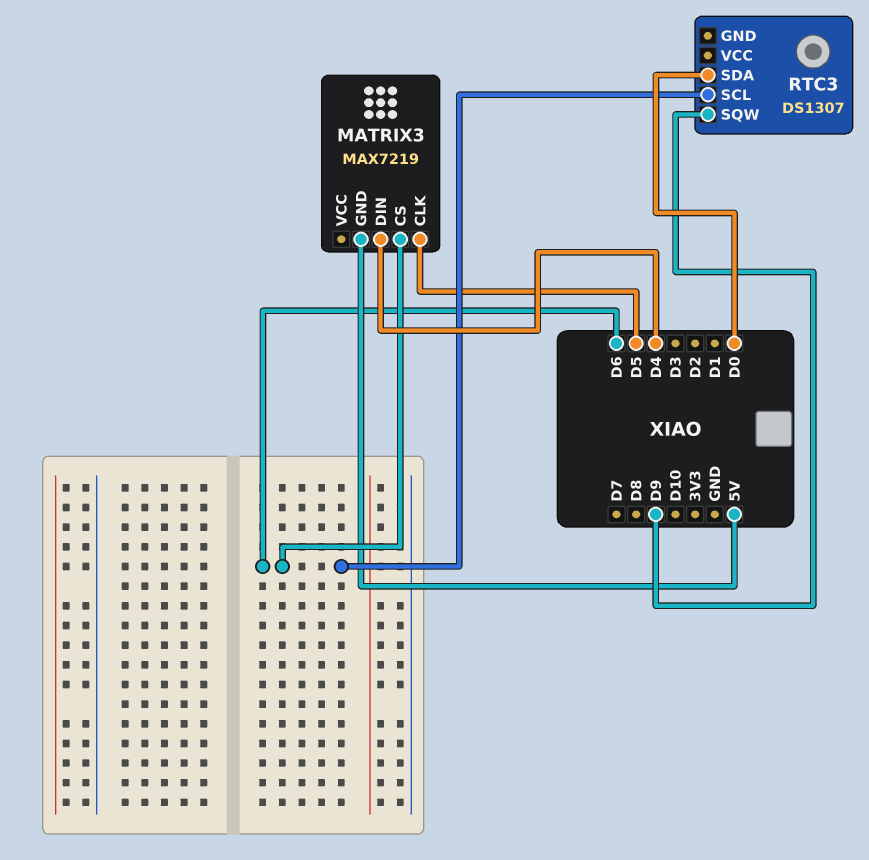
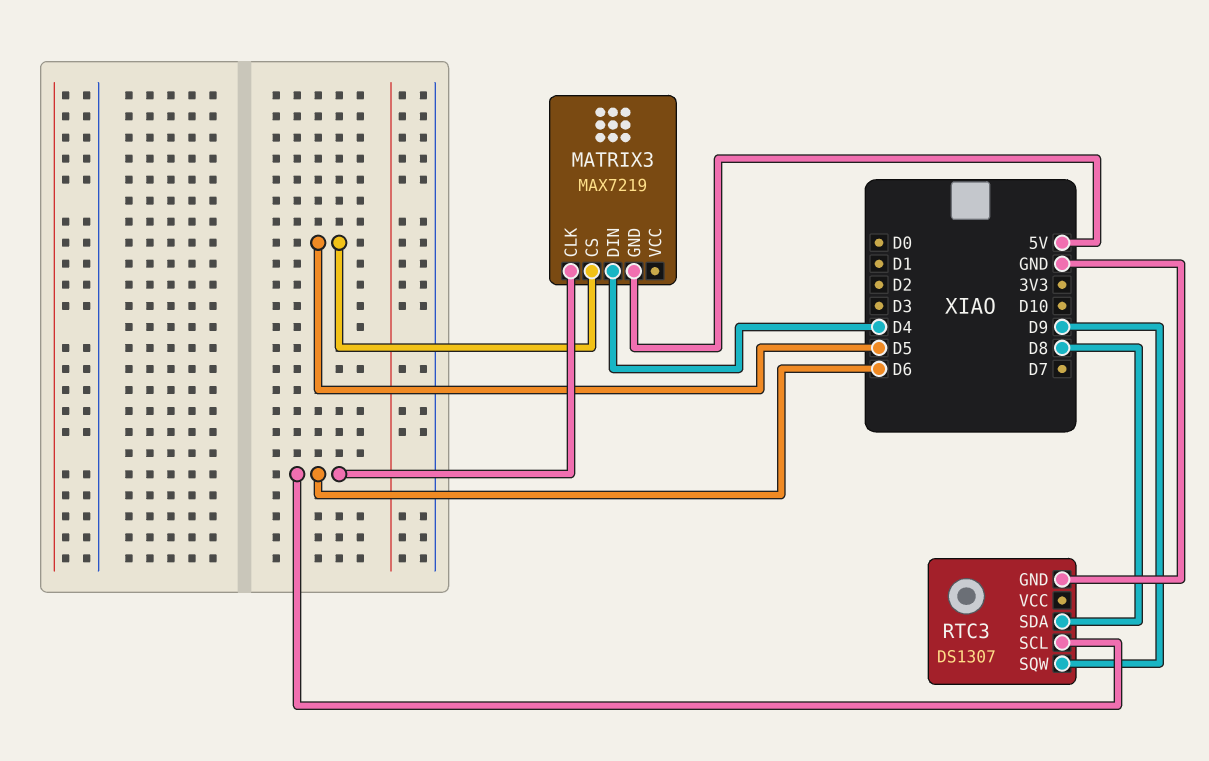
MATRIX3 pin CLK: D5 -> D6
MATRIX3 pin CS: D6 -> D5
RTC3 pin GND: none -> GND
RTC3 pin SDA: D0 -> D8

